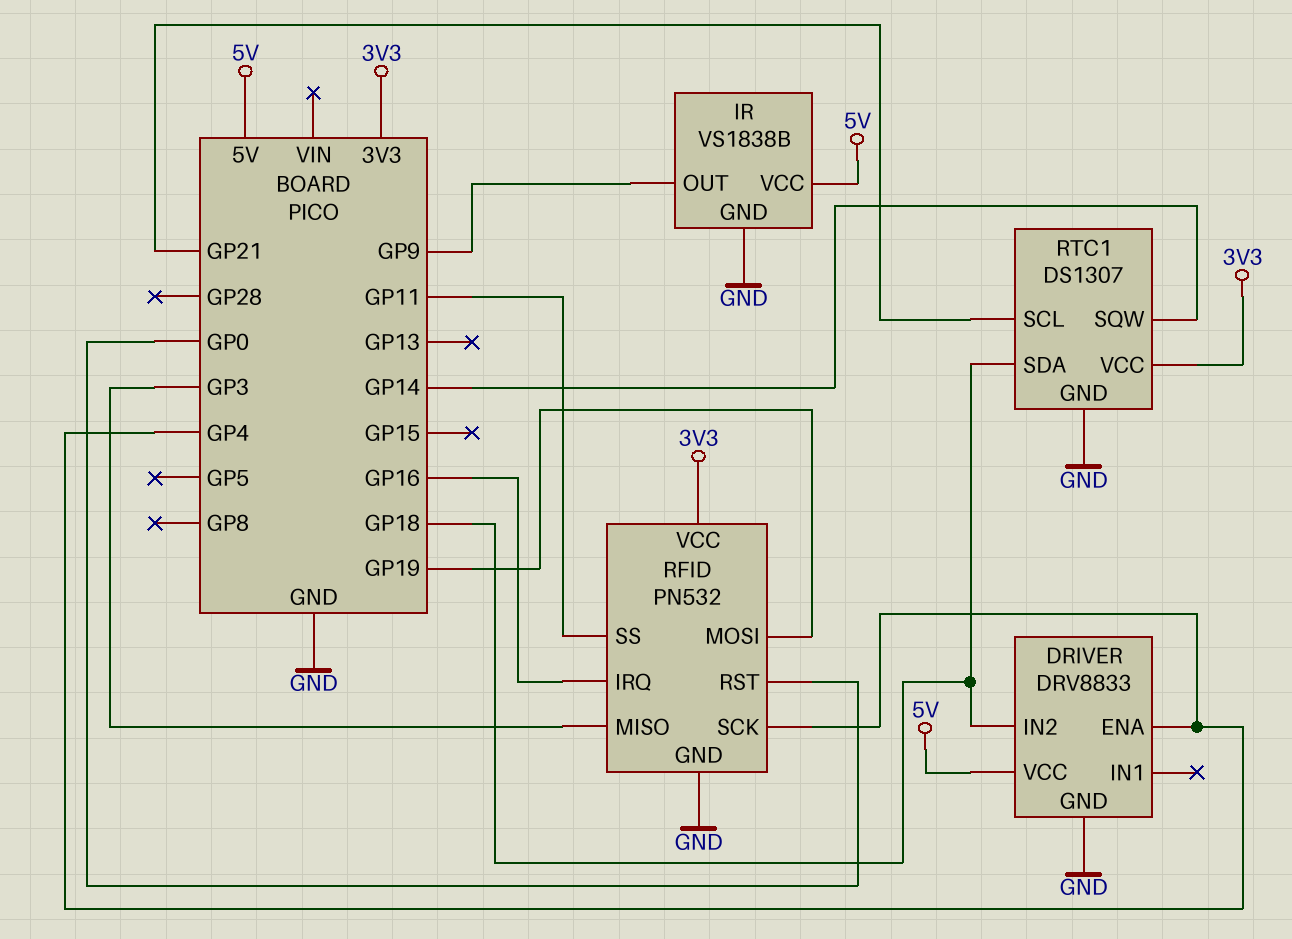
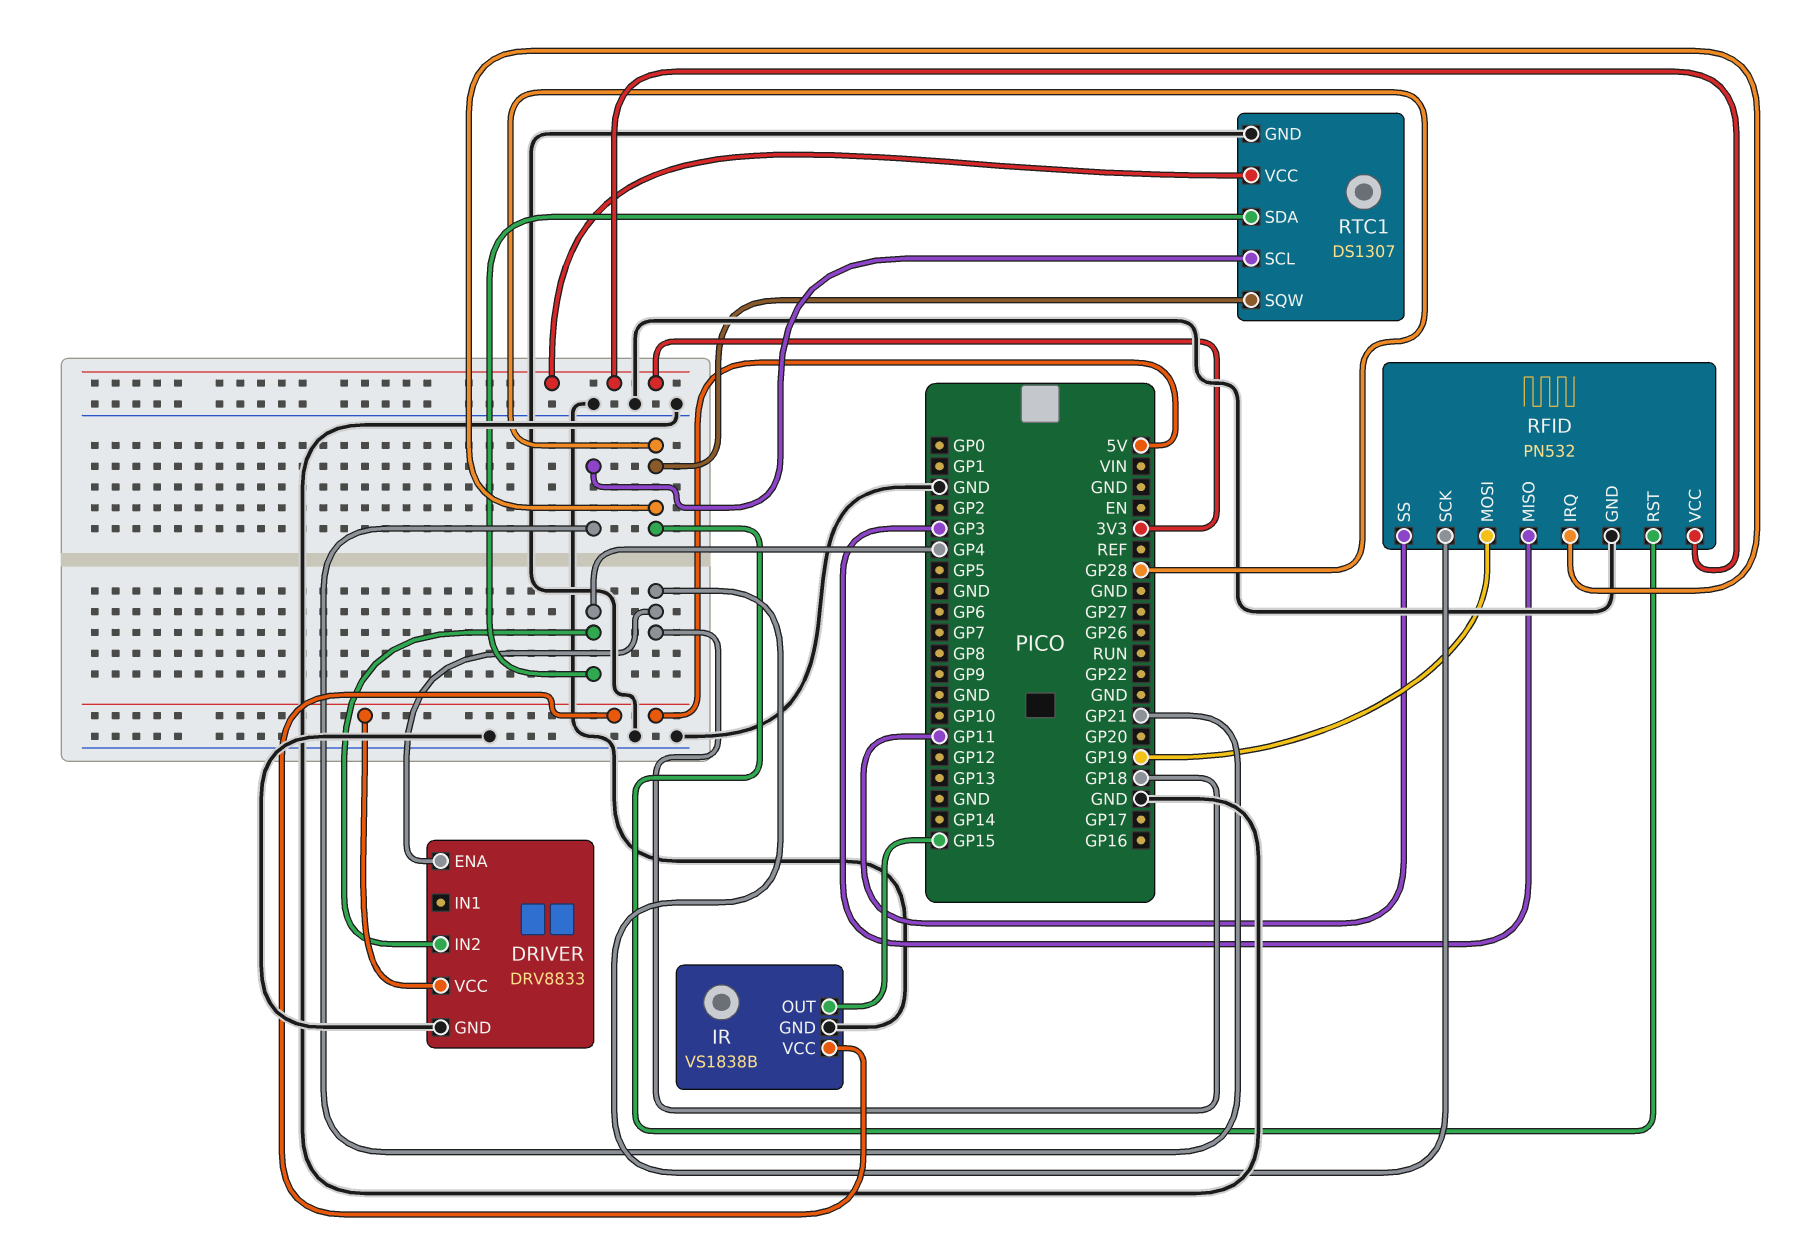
DRIVER pin ENA: GP4 -> GP18
DRIVER pin IN2: GP18 -> GP4
IR pin OUT: GP9 -> GP15
RFID pin IRQ: GP16 -> GP28
RFID pin RST: GP0 -> GP28
RFID pin SCK: GP4 -> GP18
RTC1 pin SDA: GP18 -> GP4
RTC1 pin SQW: GP14 -> GP28

